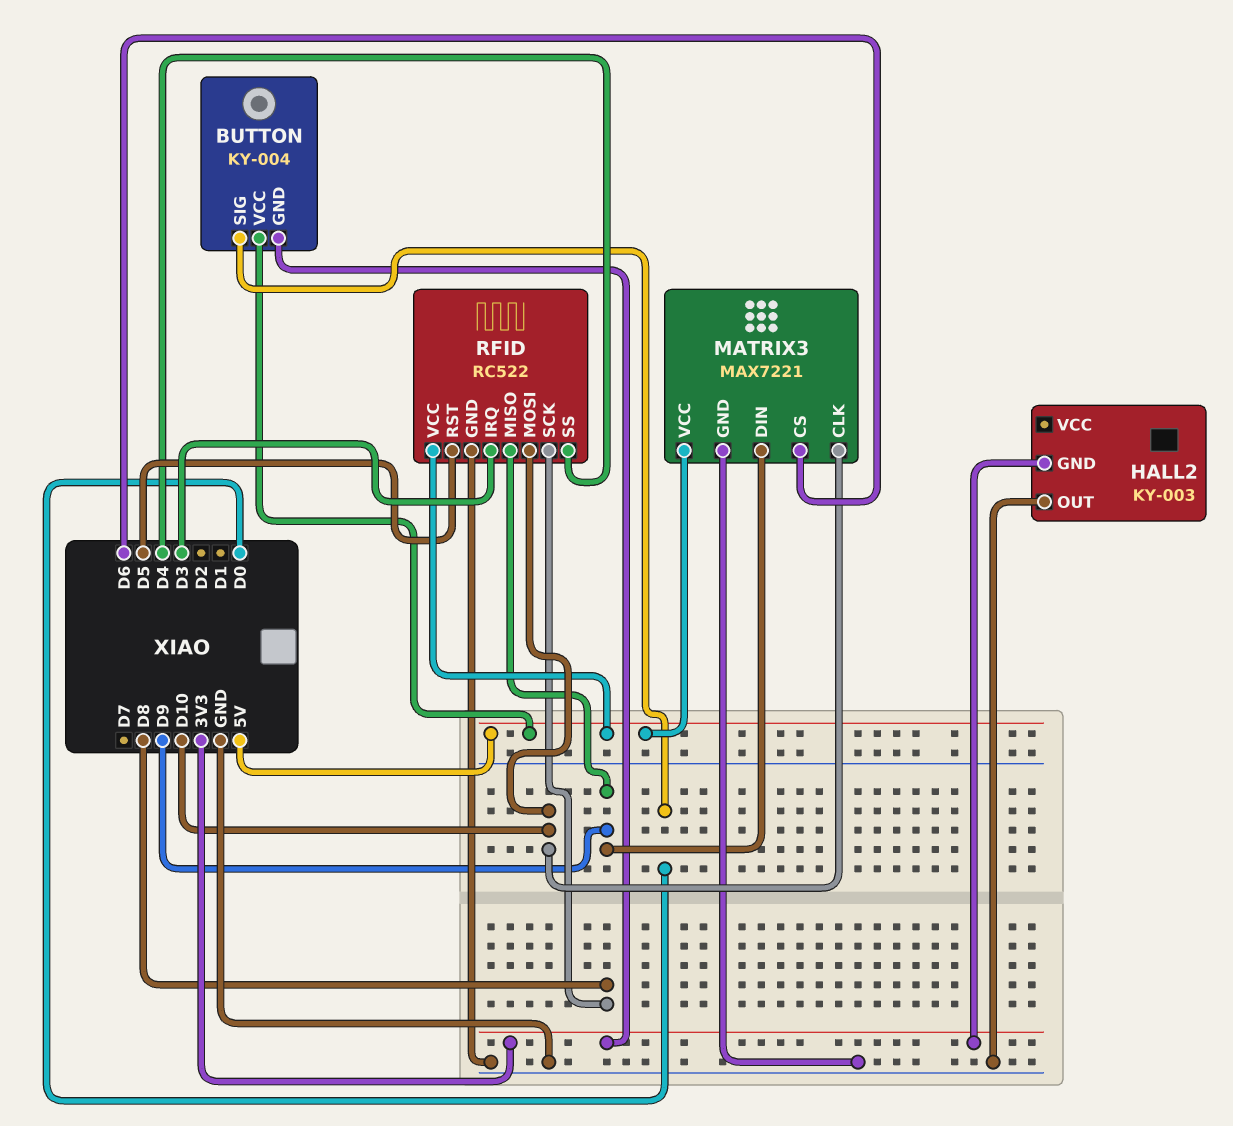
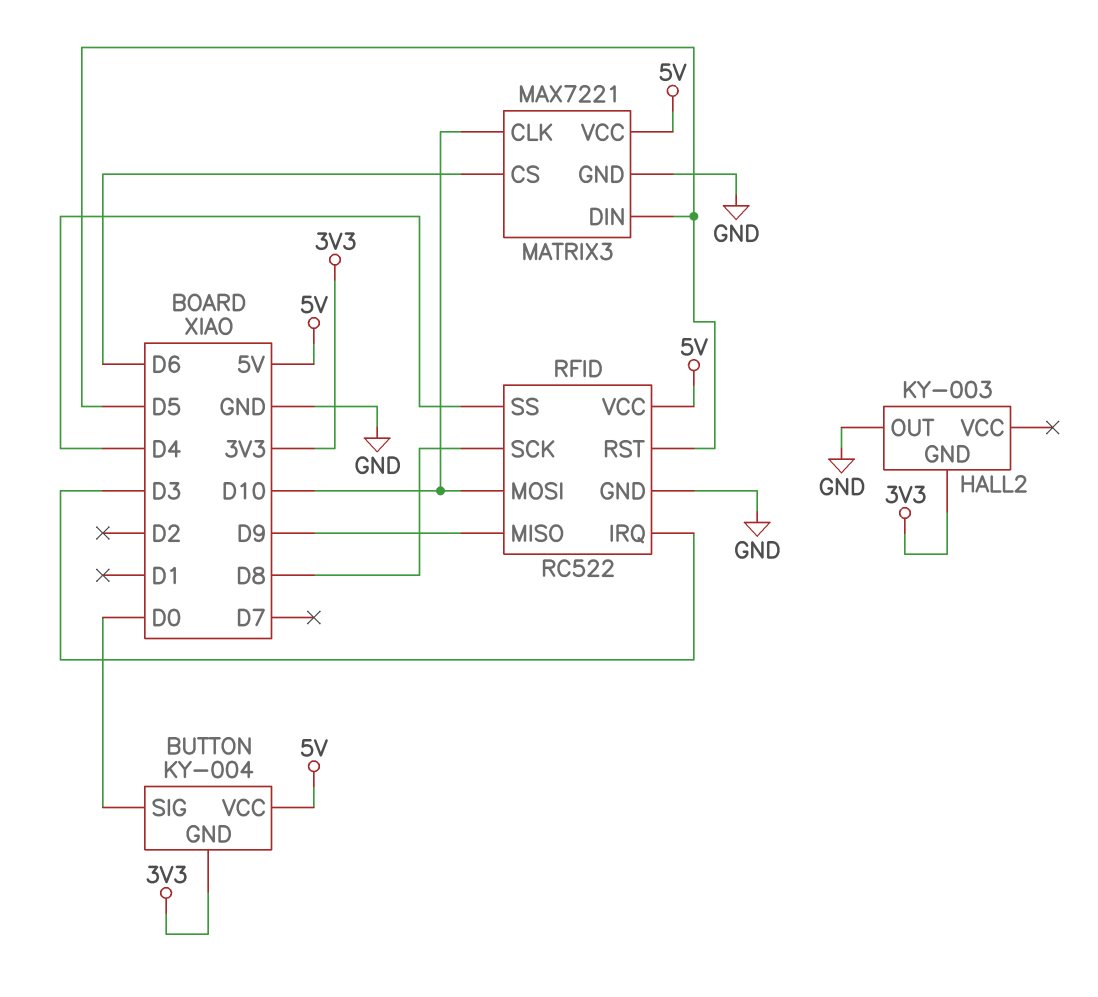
MATRIX3 pin DIN: D9 -> D5

